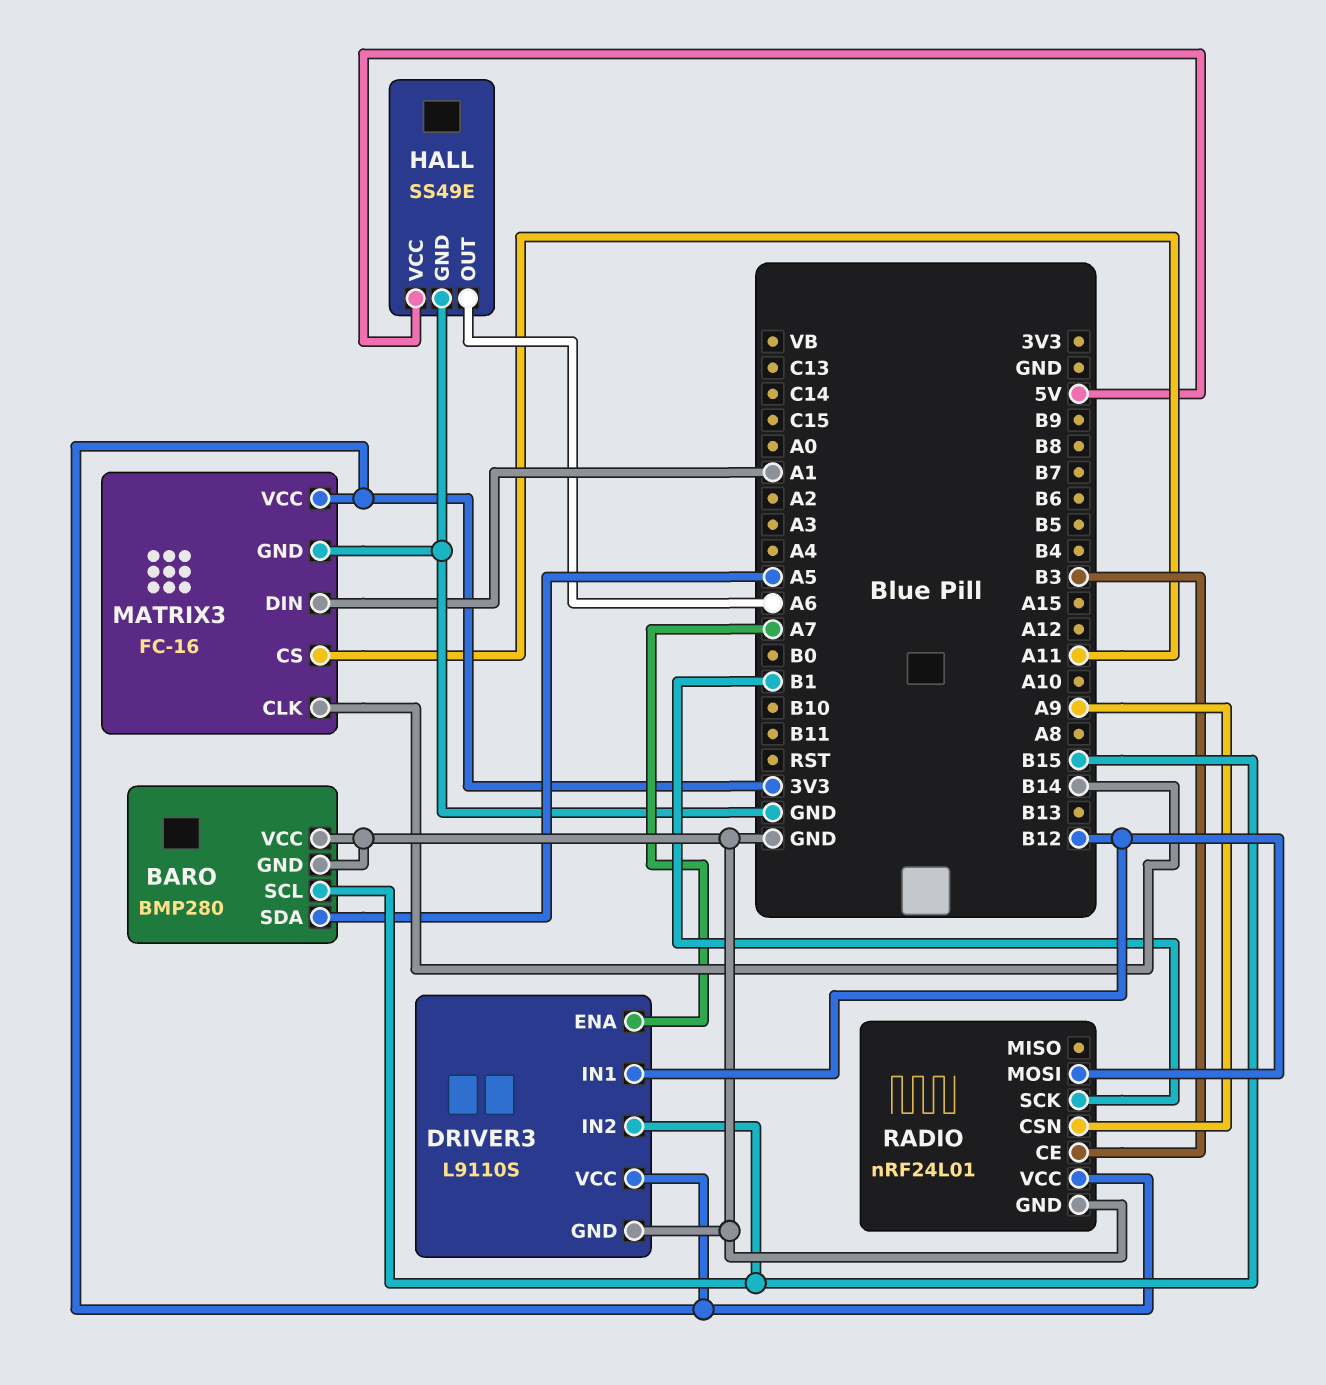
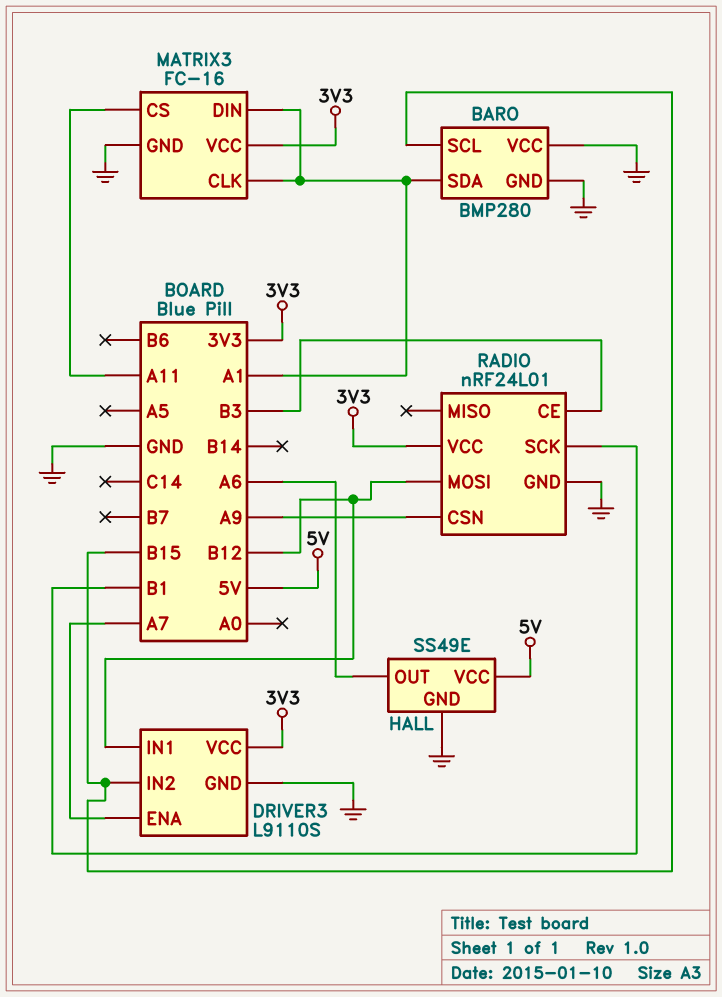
BARO pin SDA: A5 -> A1
MATRIX3 pin CLK: B14 -> A1

